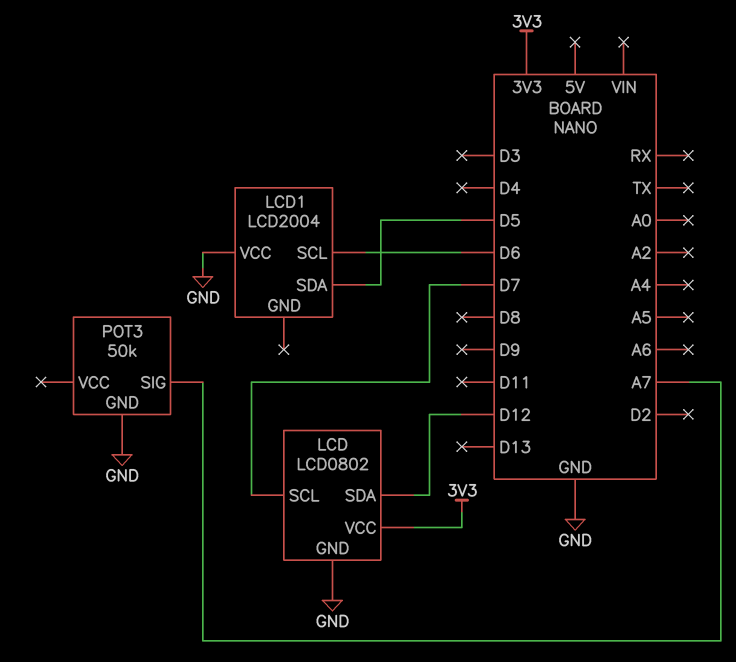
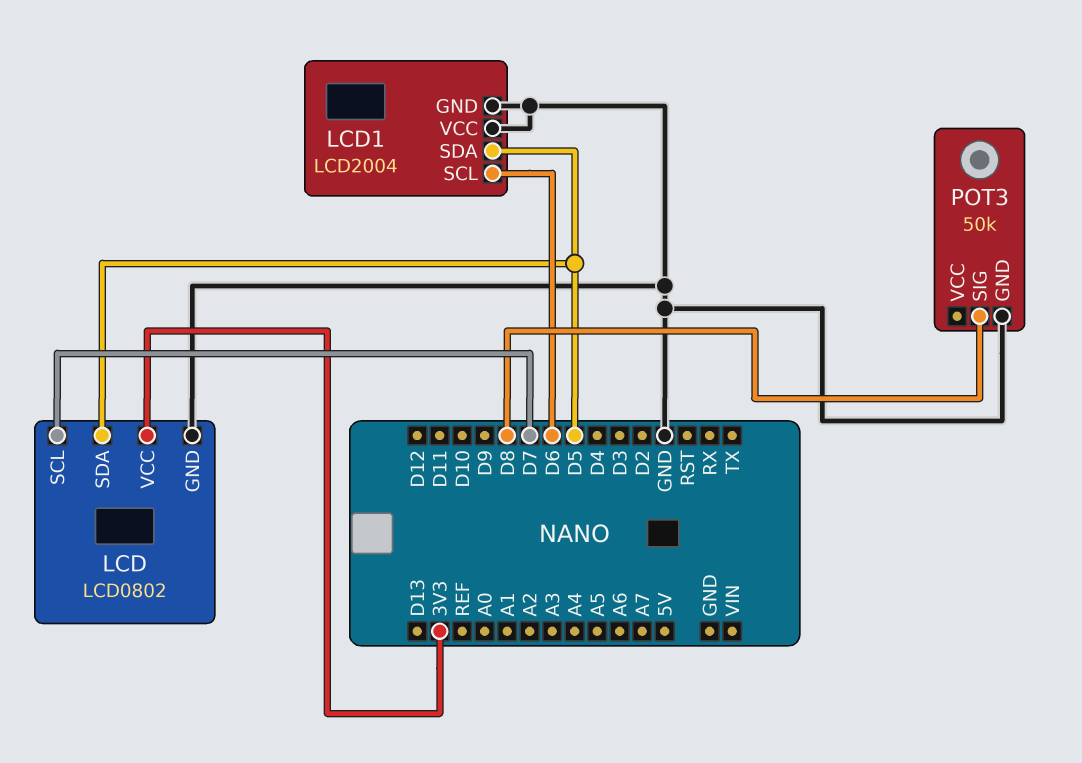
LCD pin SDA: D12 -> D5
LCD1 pin GND: none -> GND
POT3 pin SIG: A7 -> D8

